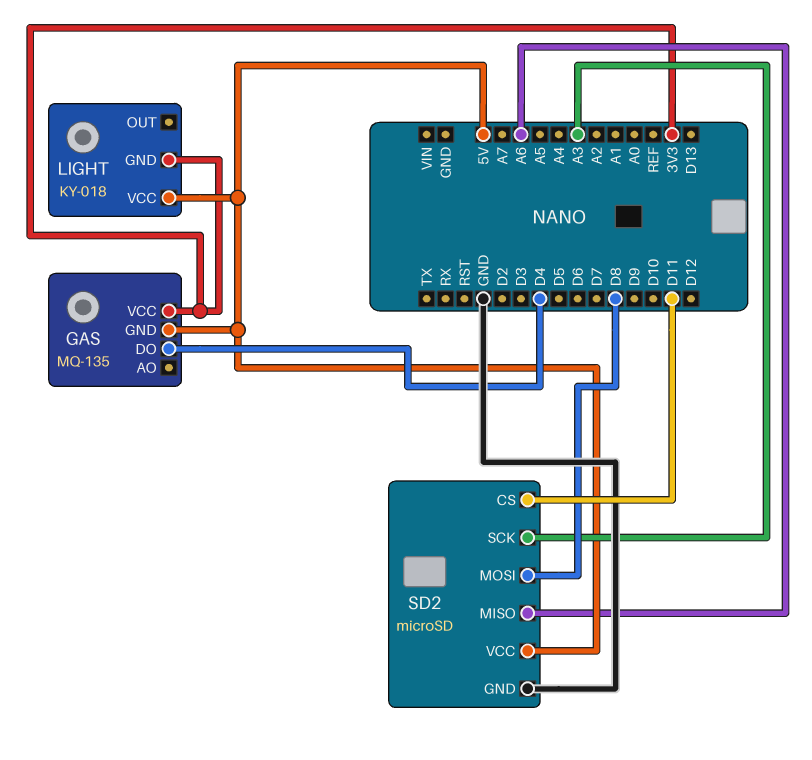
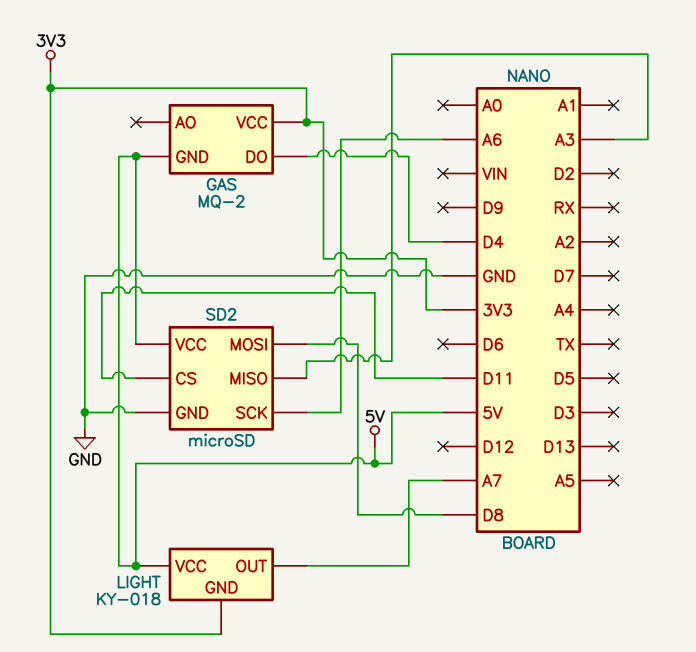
GAS: MQ-135 -> MQ-2
LIGHT pin OUT: none -> A7
SD2 pin MISO: A6 -> A3
SD2 pin SCK: A3 -> A6

